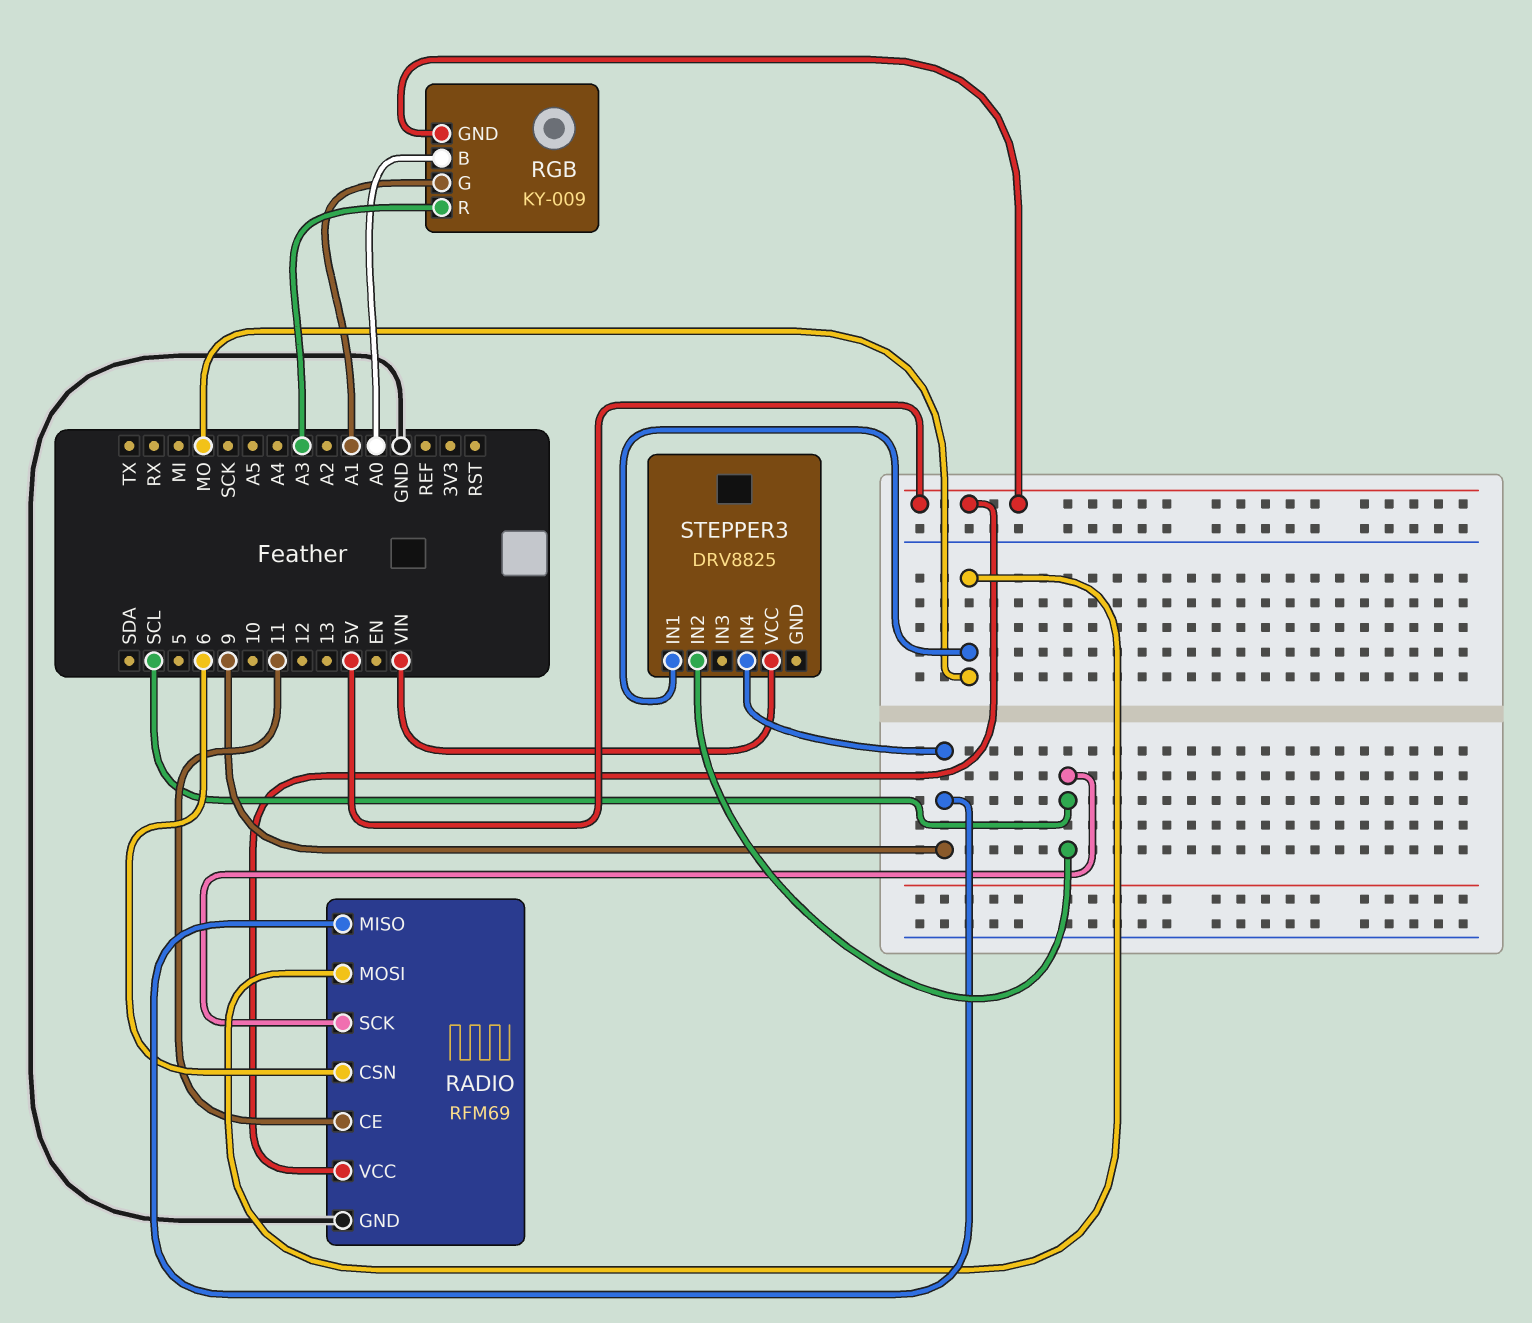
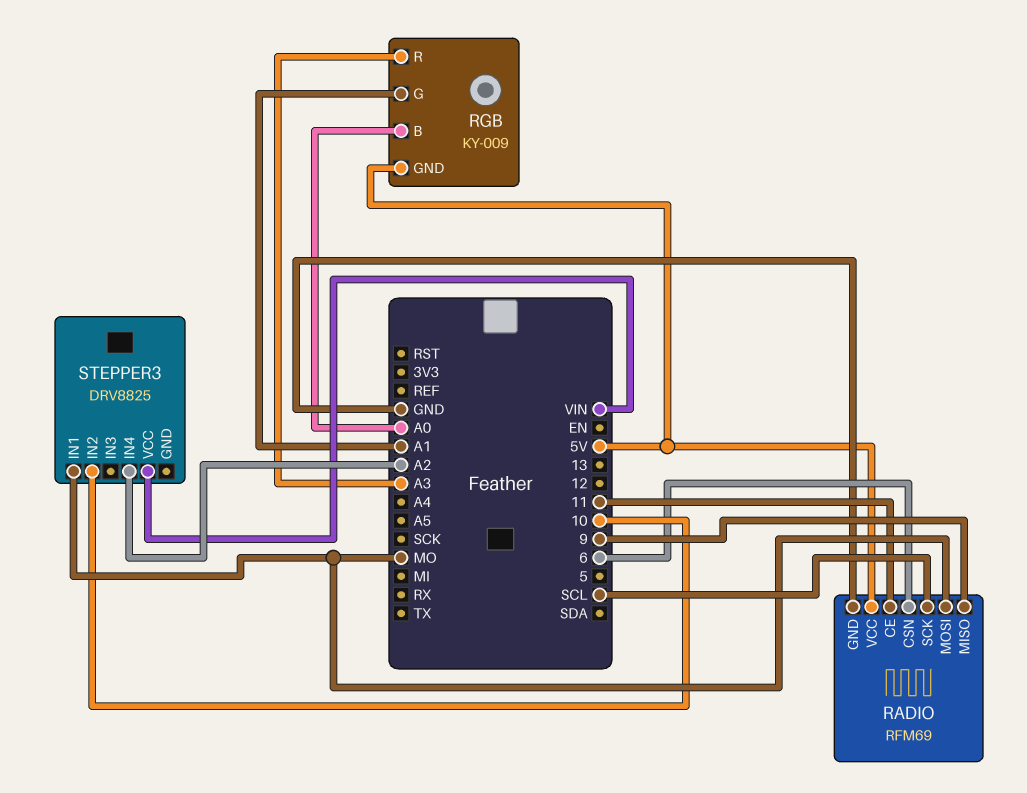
STEPPER3 pin IN2: SCL -> 10
STEPPER3 pin IN4: 9 -> A2

